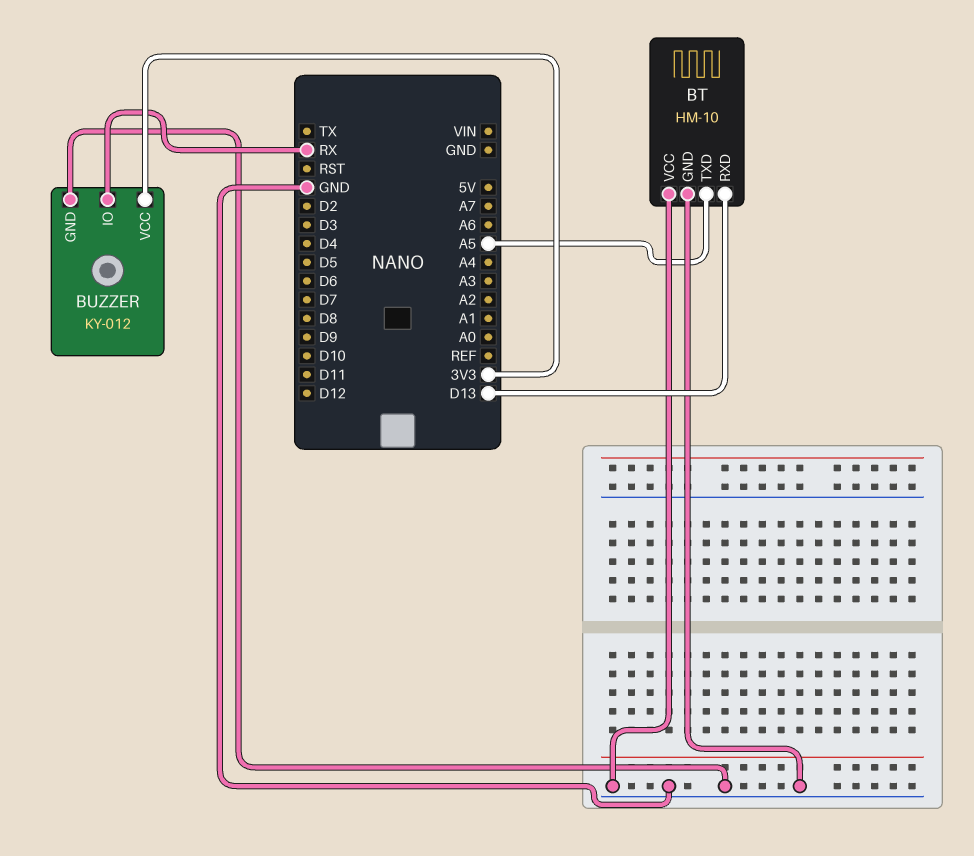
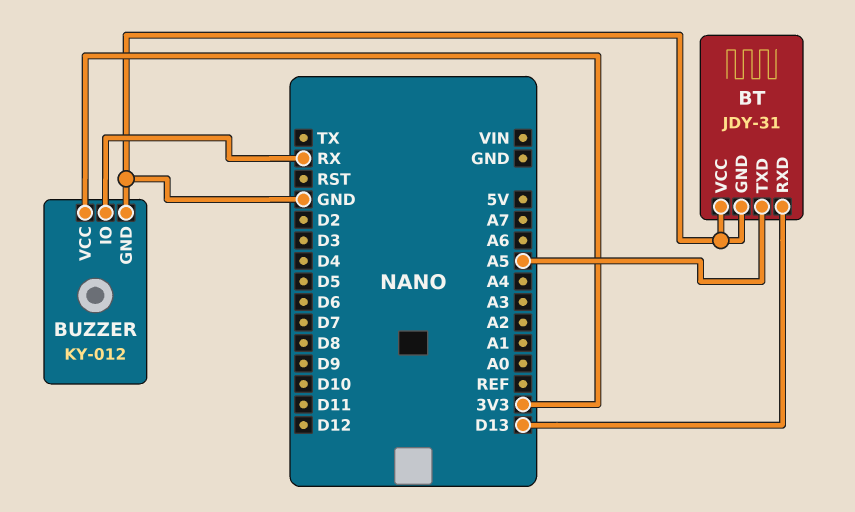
BT: HM-10 -> JDY-31

